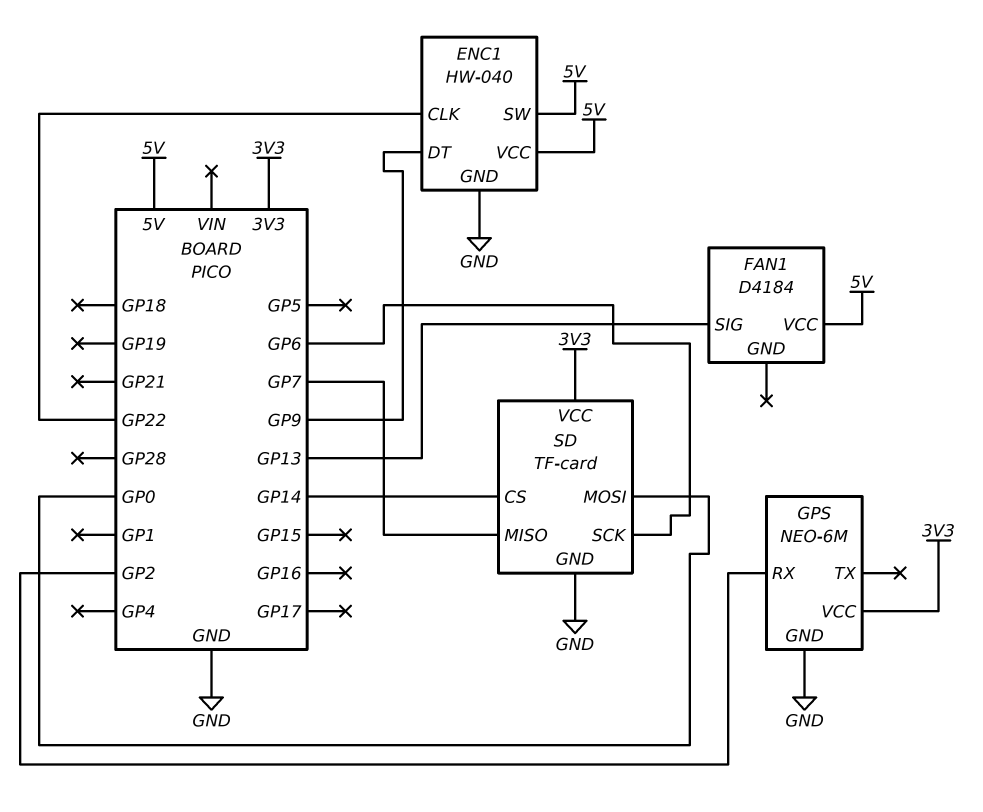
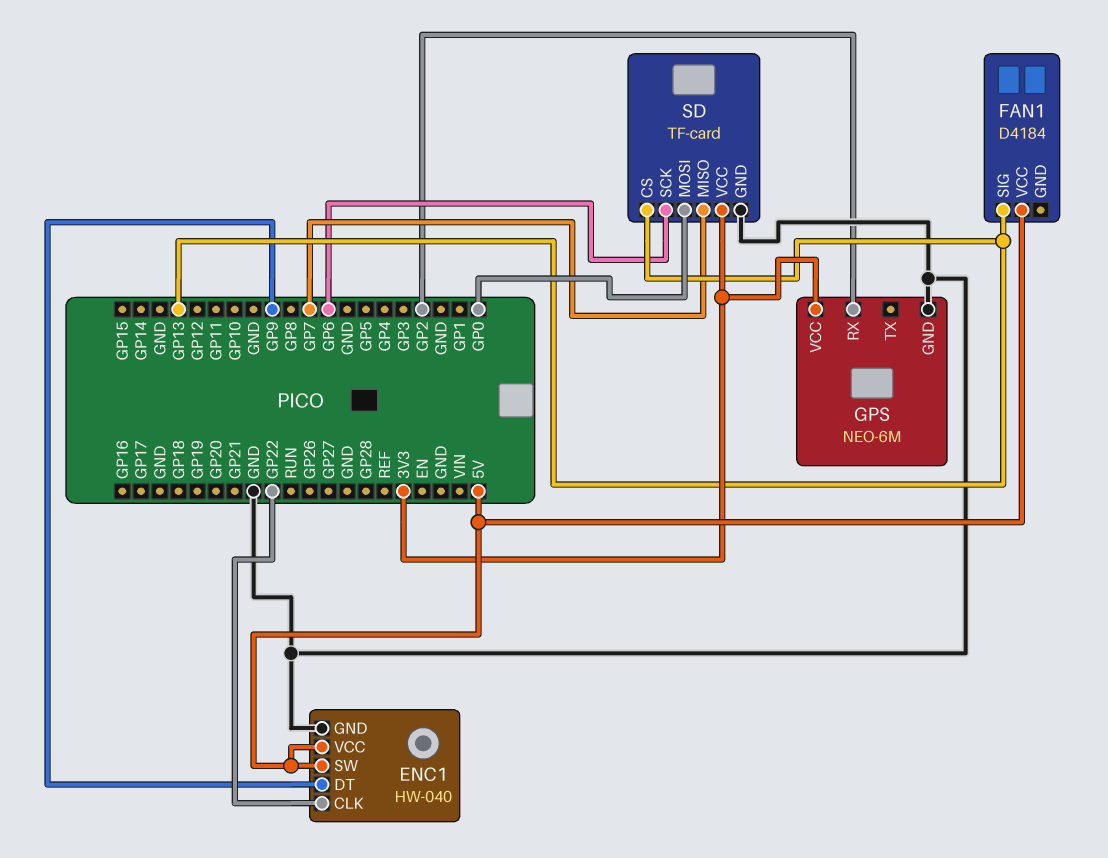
SD pin CS: GP14 -> GP13

